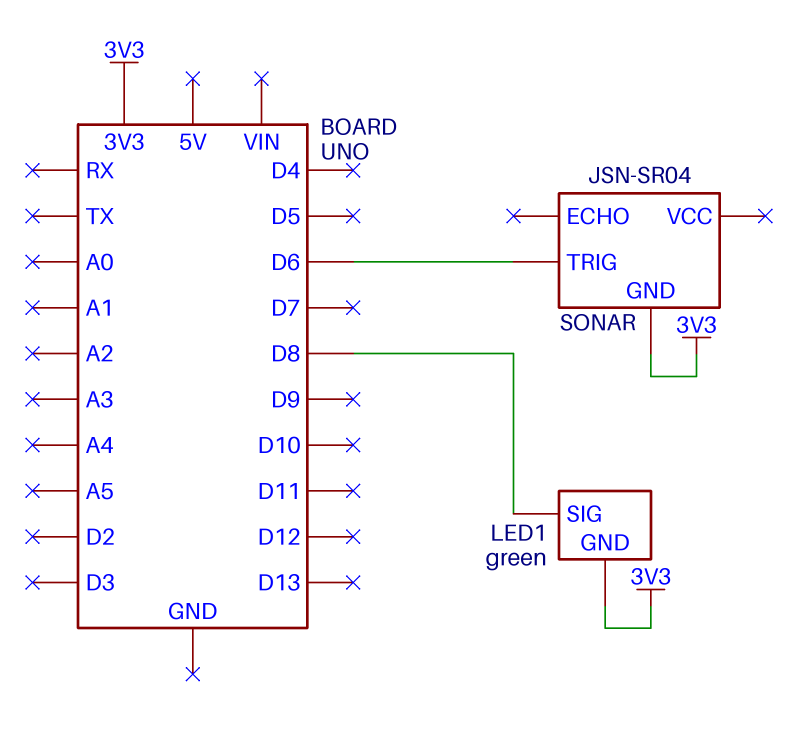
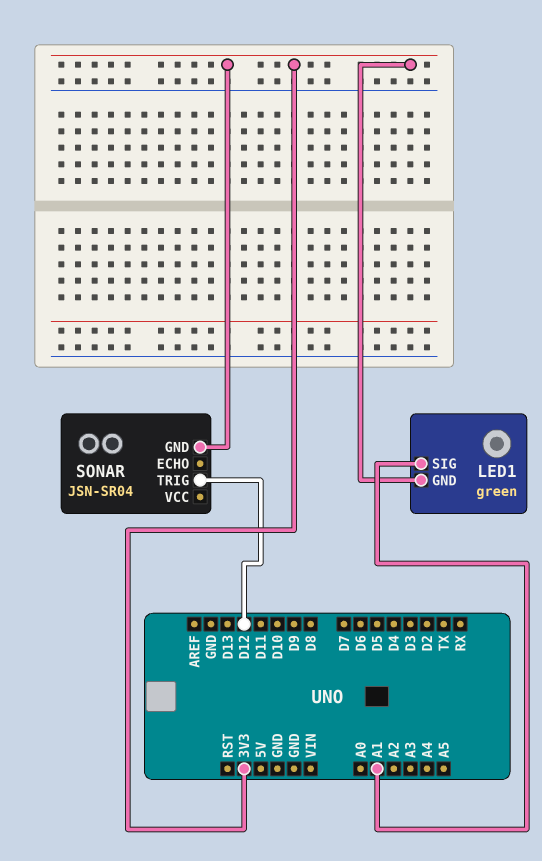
LED1 pin SIG: D8 -> A1
SONAR pin TRIG: D6 -> D12

